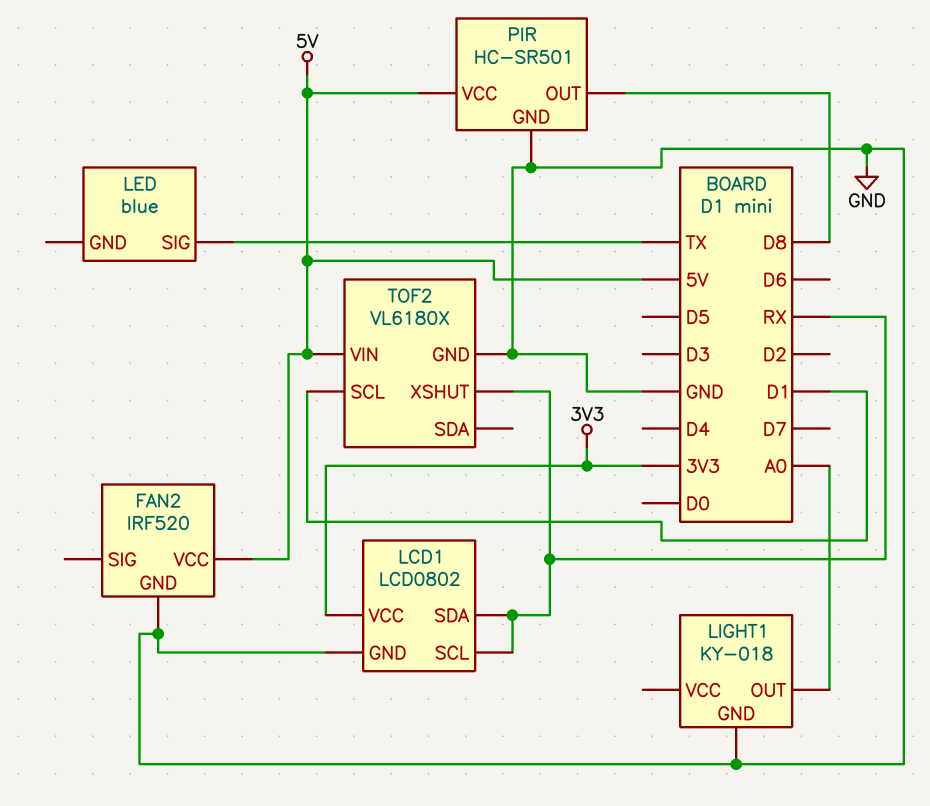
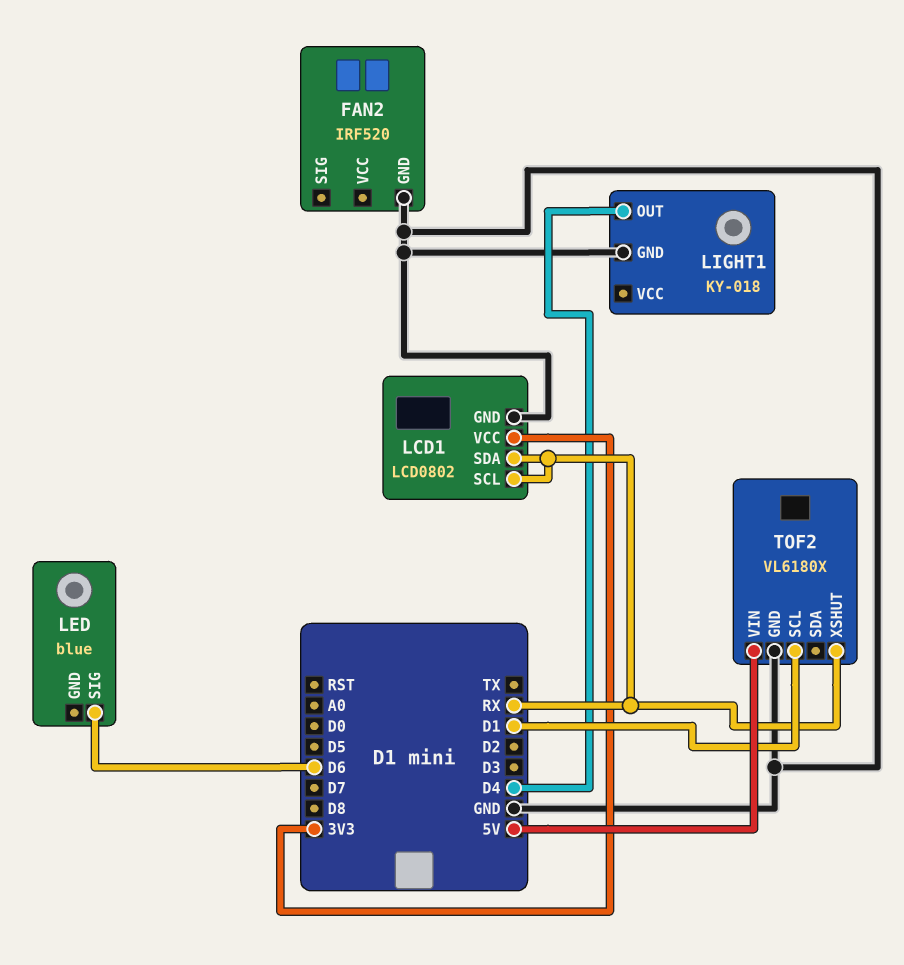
FAN2 pin VCC: 5V -> none
LED pin SIG: TX -> D6
LIGHT1 pin OUT: A0 -> D4
PIR: HC-SR501 -> none
PIR pin GND: GND -> none
PIR pin OUT: D8 -> none
PIR pin VCC: 5V -> none

